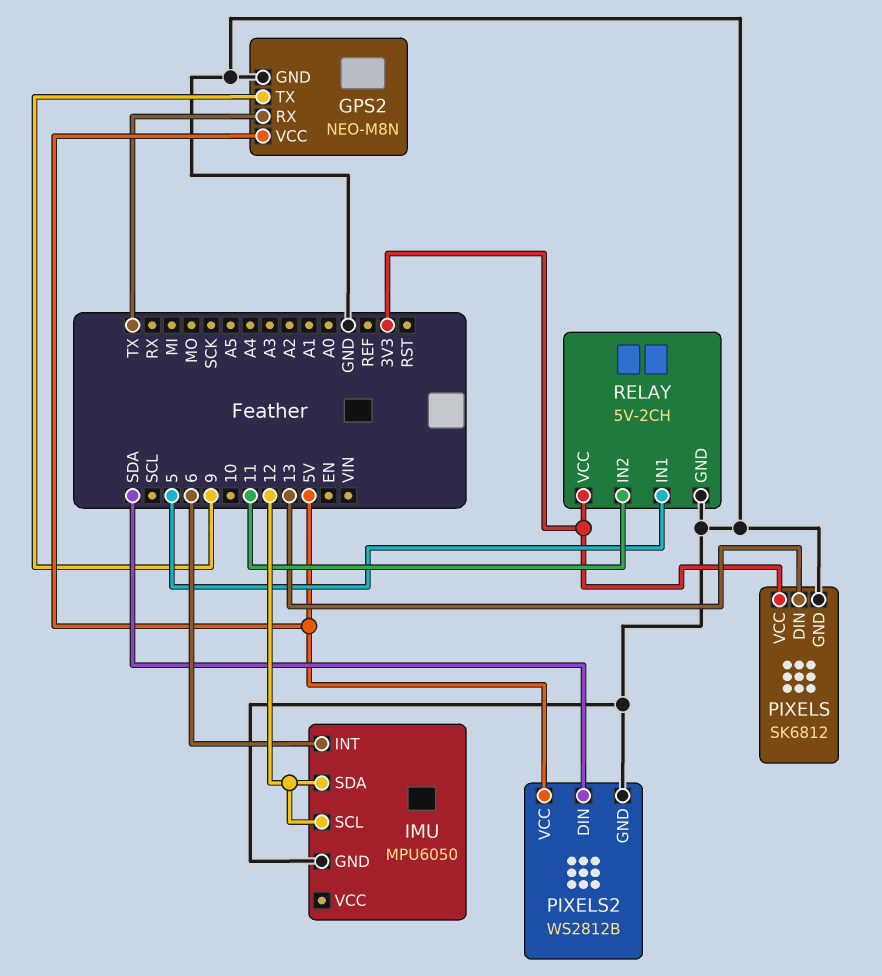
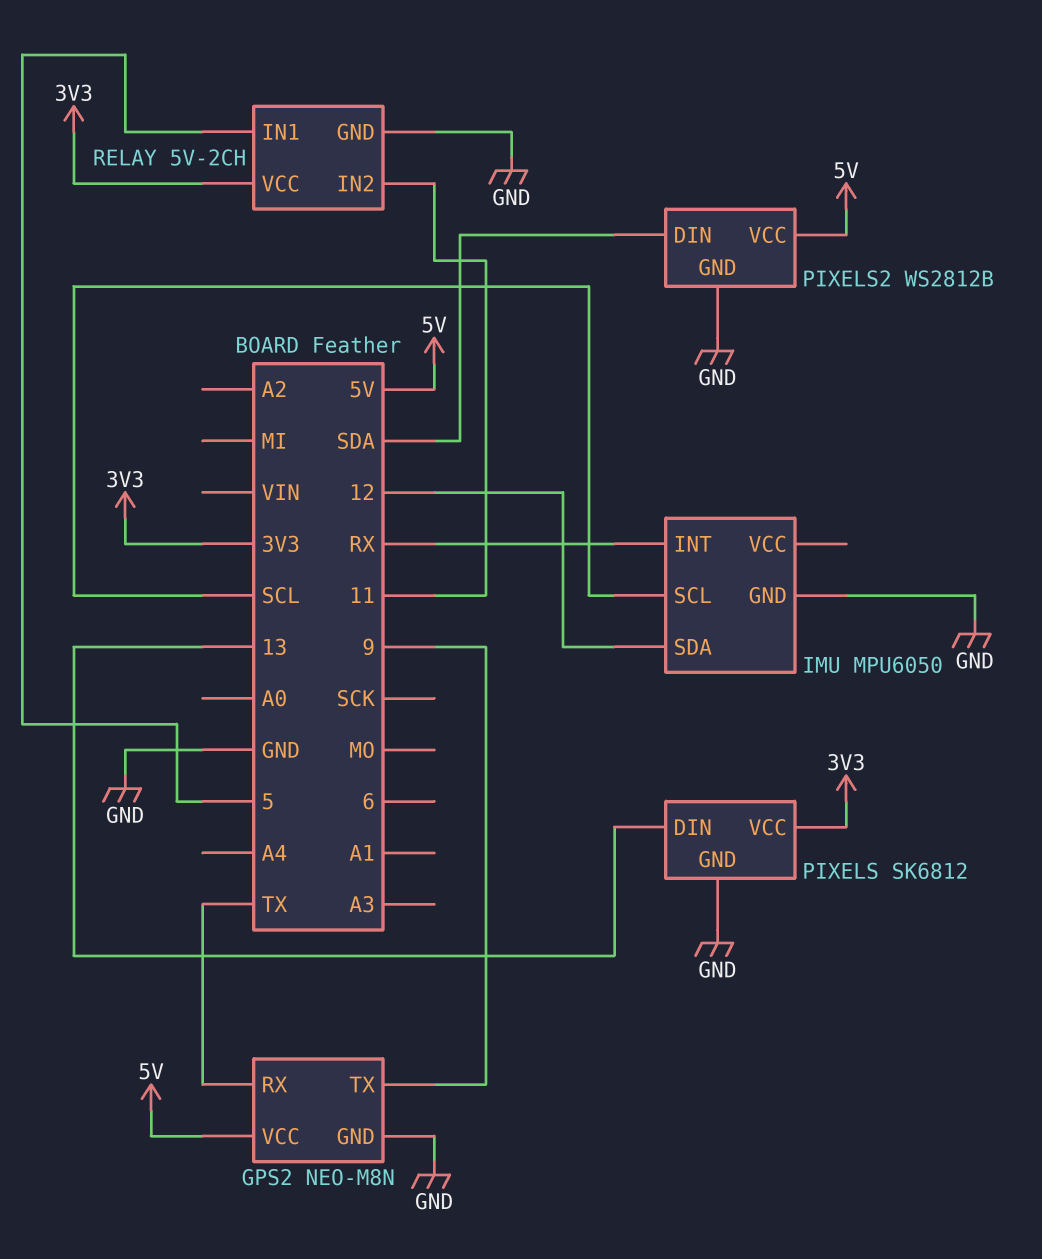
IMU pin INT: 6 -> RX
IMU pin SCL: 12 -> SCL

